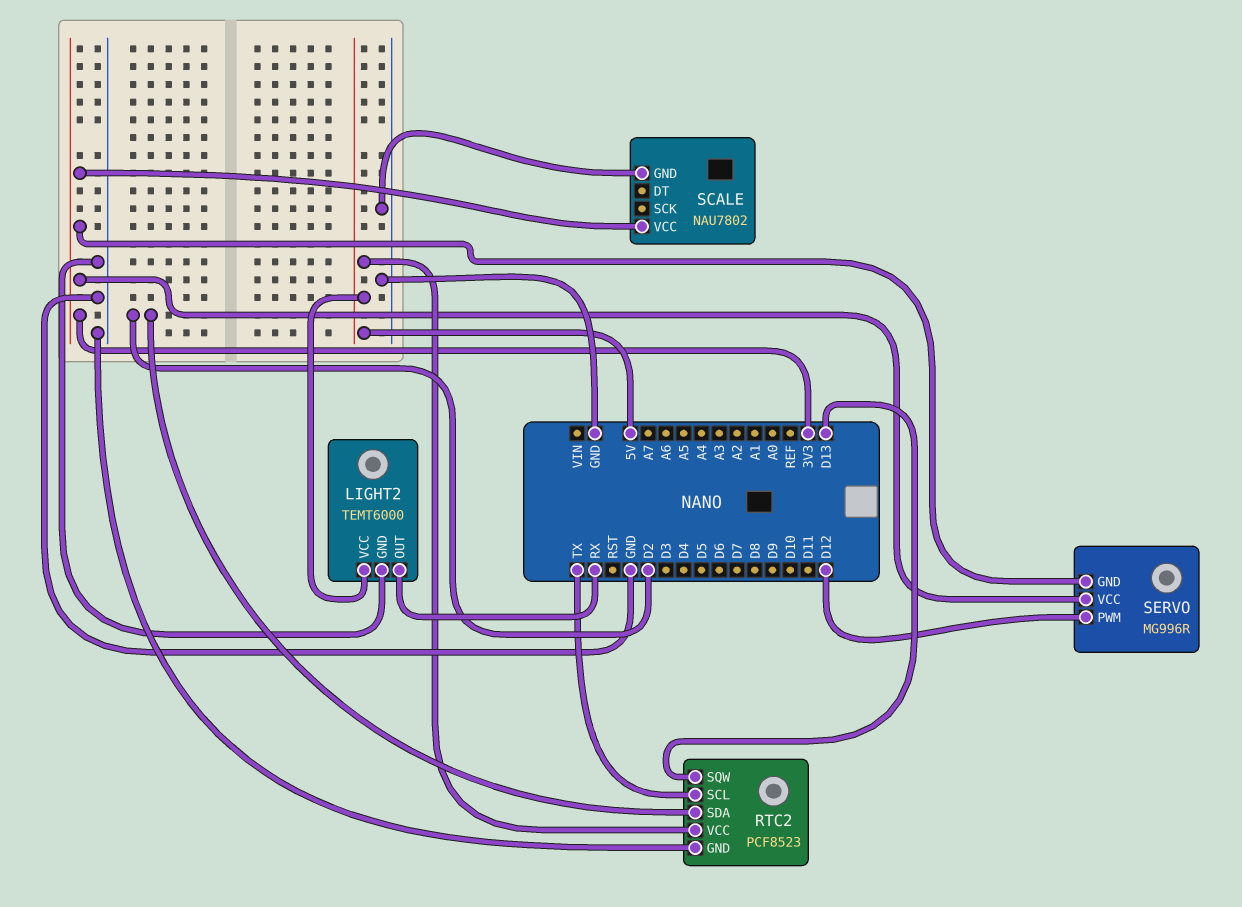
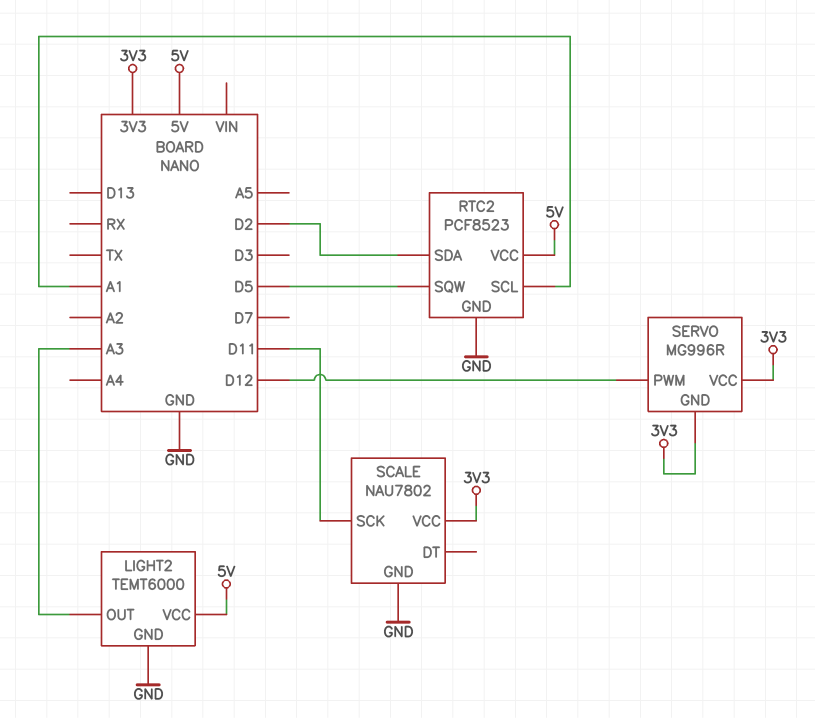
LIGHT2 pin OUT: RX -> A3
RTC2 pin SCL: TX -> A1
RTC2 pin SQW: D13 -> D5
SCALE pin SCK: none -> D11

